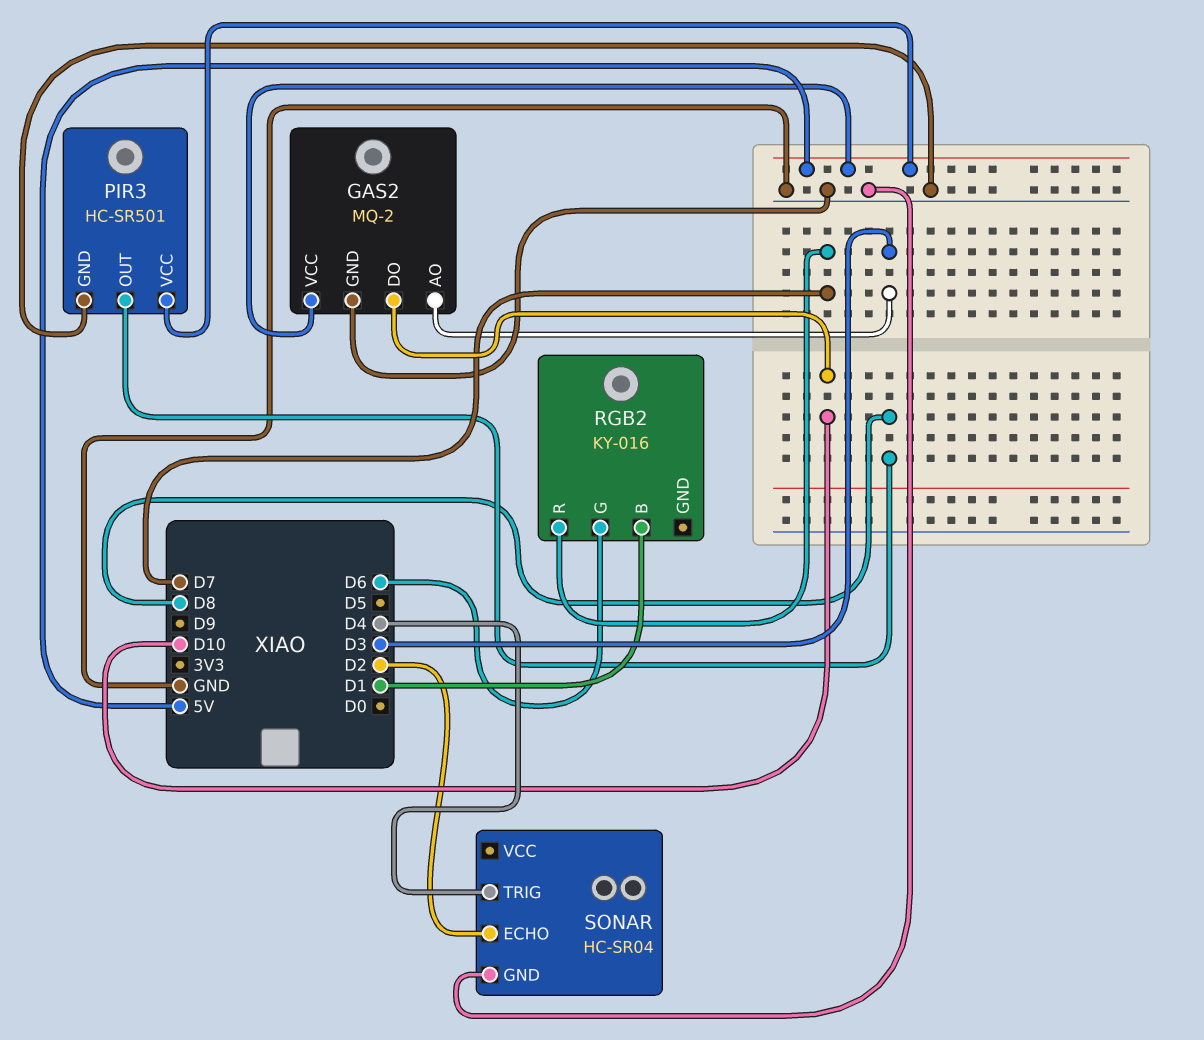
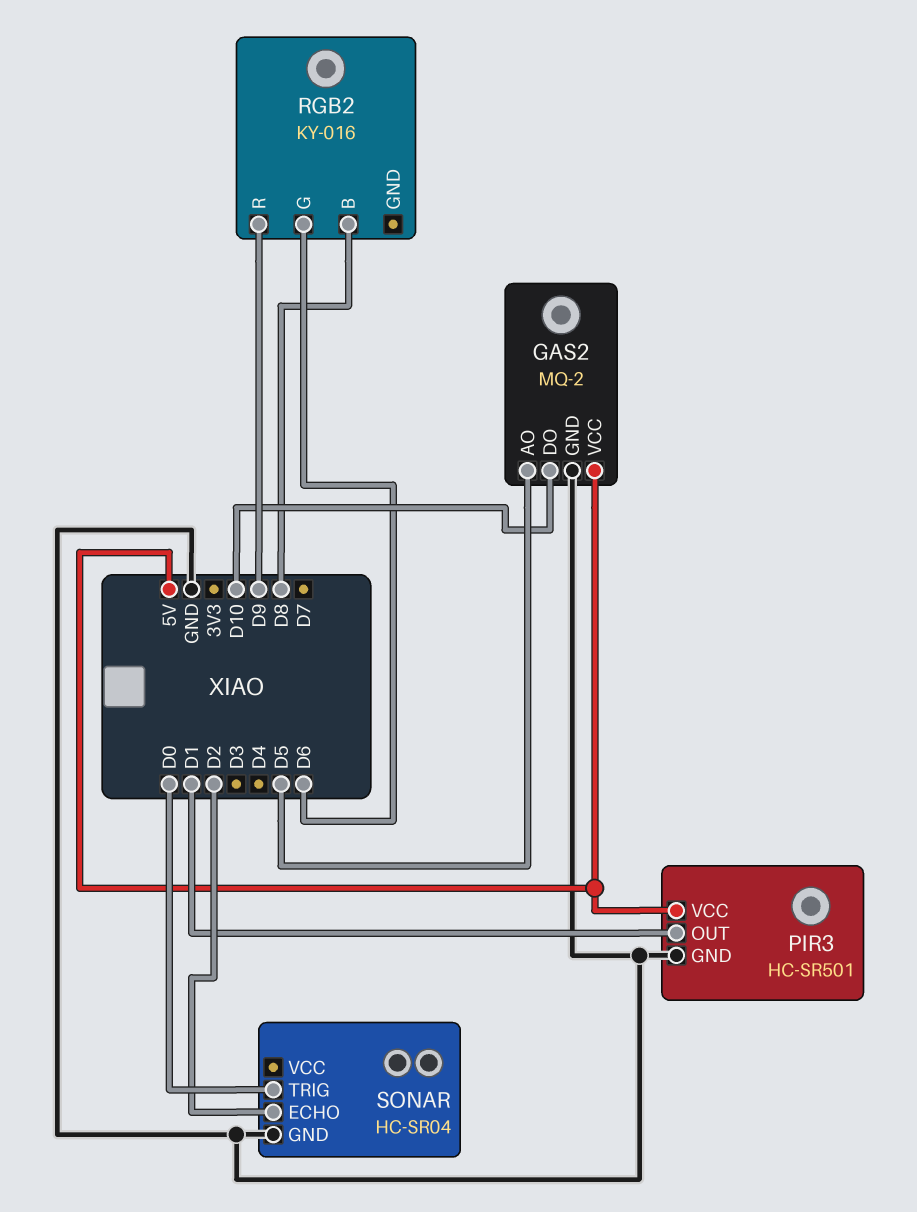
GAS2 pin AO: D3 -> D5
PIR3 pin OUT: D8 -> D1
RGB2 pin B: D1 -> D8
RGB2 pin R: D7 -> D9
SONAR pin TRIG: D4 -> D0

